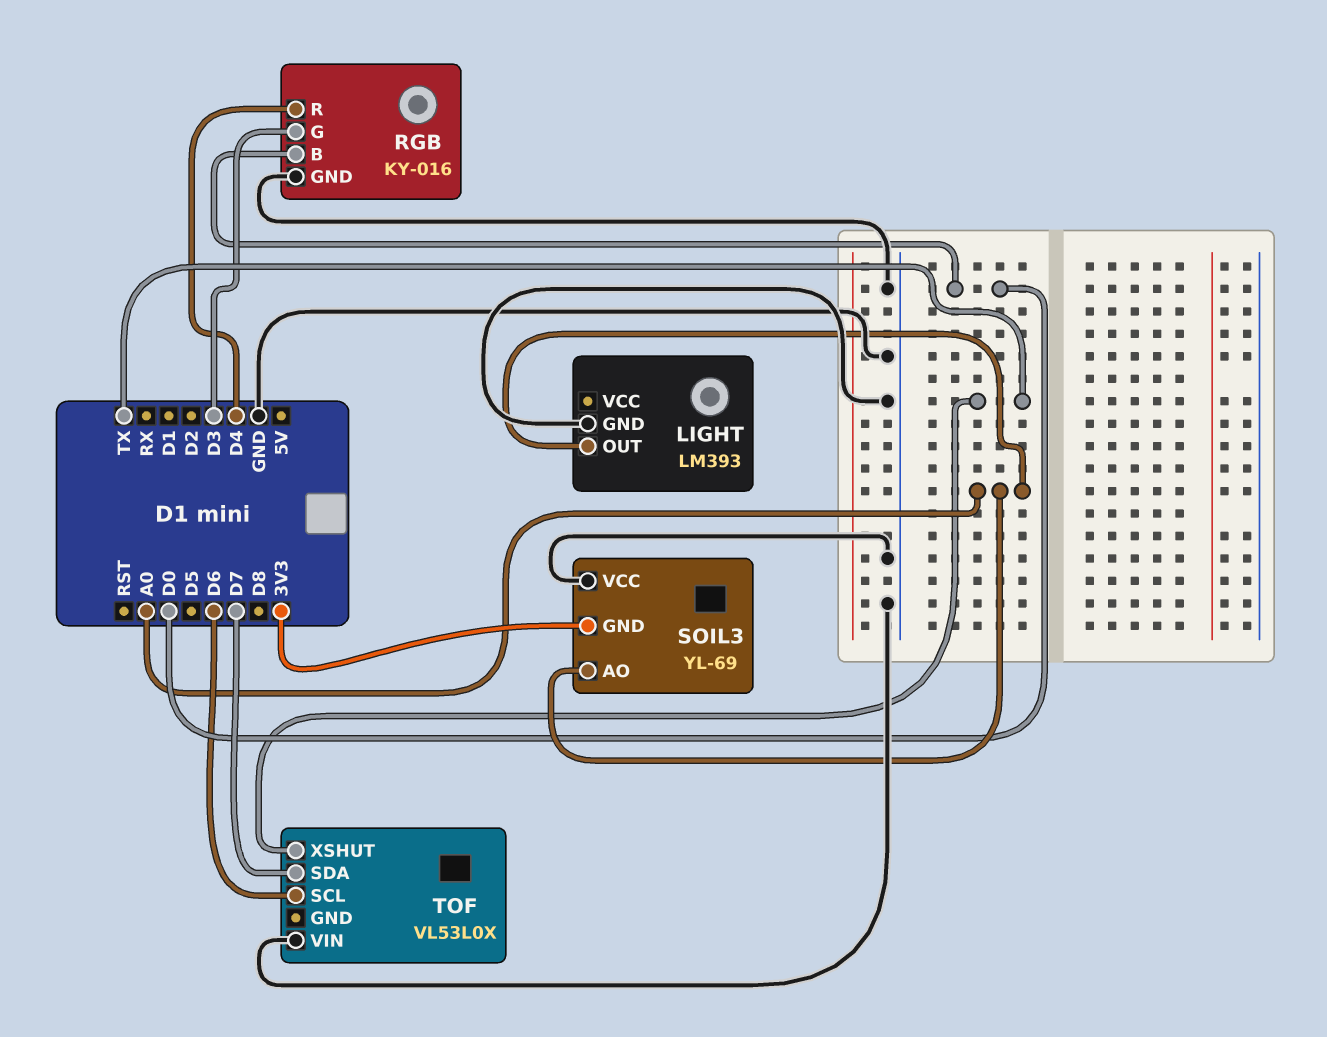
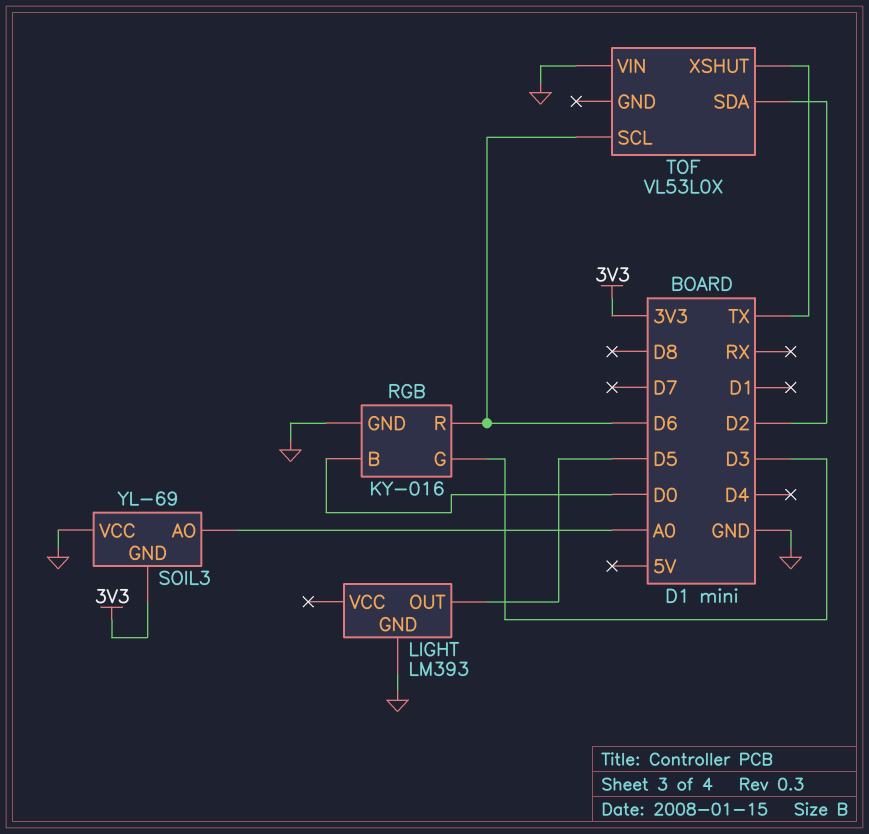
LIGHT pin OUT: A0 -> D5
RGB pin R: D4 -> D6
TOF pin SDA: D7 -> D2

